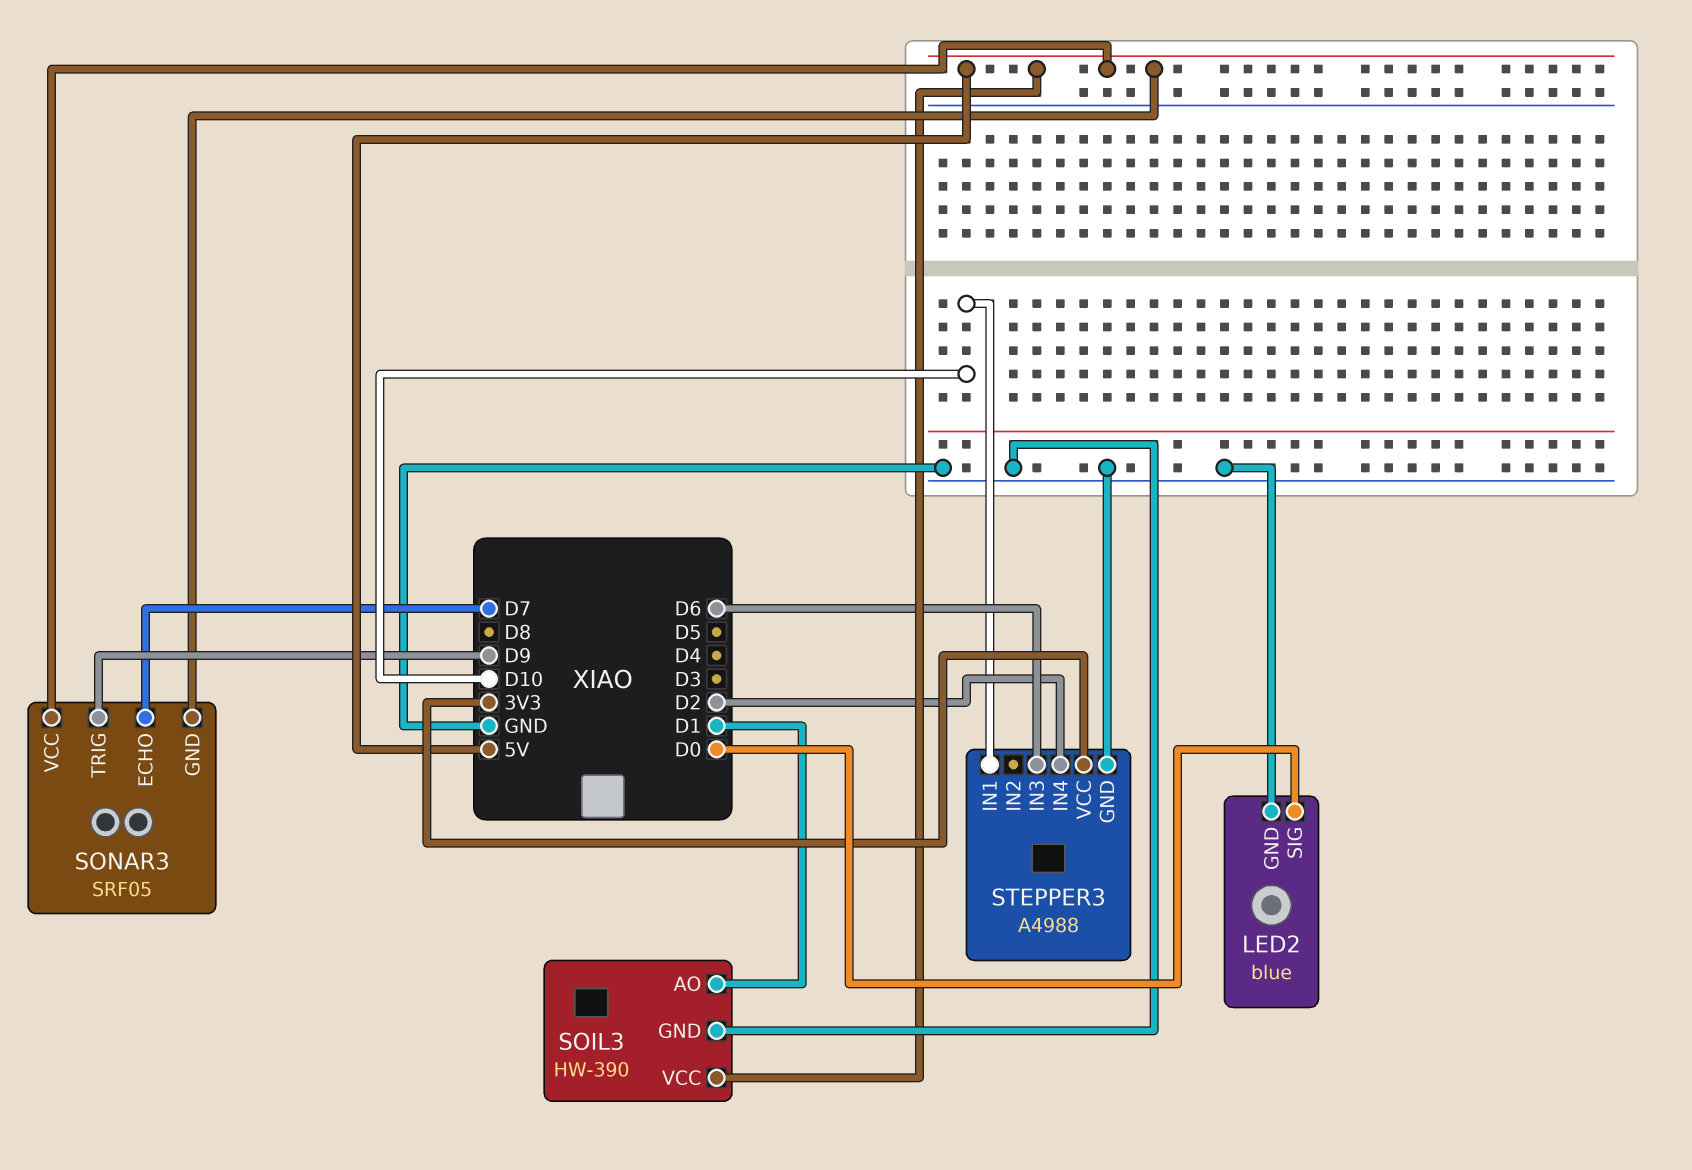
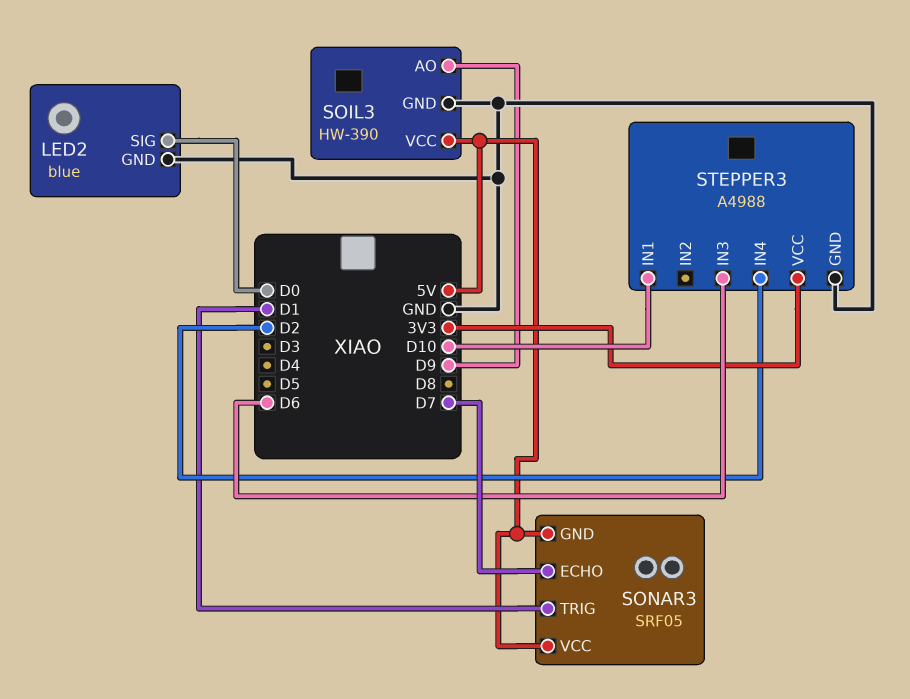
SOIL3 pin AO: D1 -> D9
SONAR3 pin TRIG: D9 -> D1

